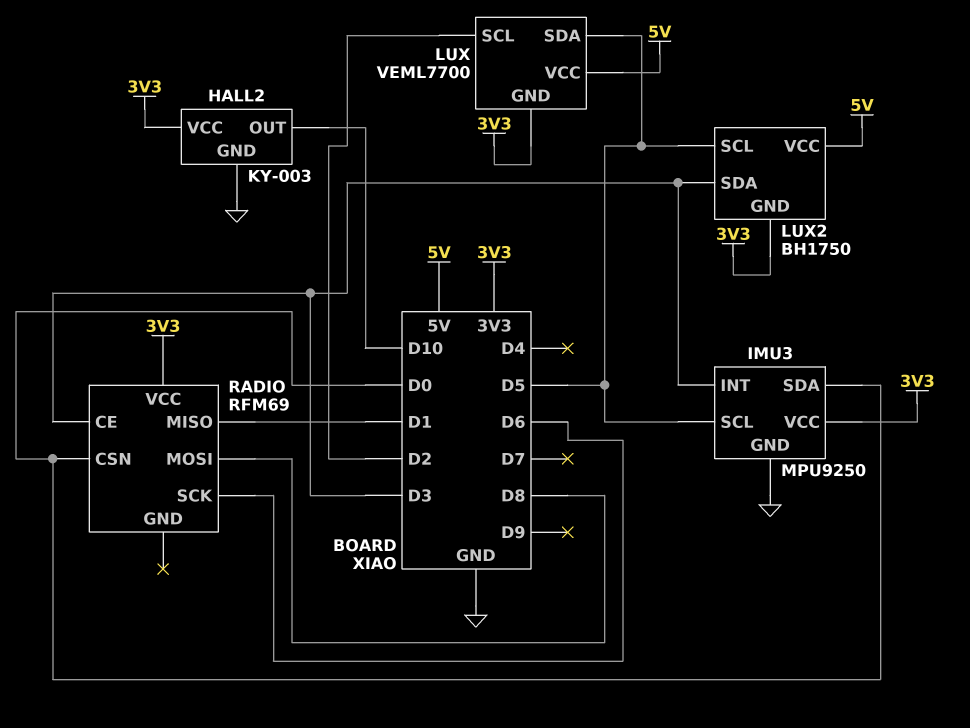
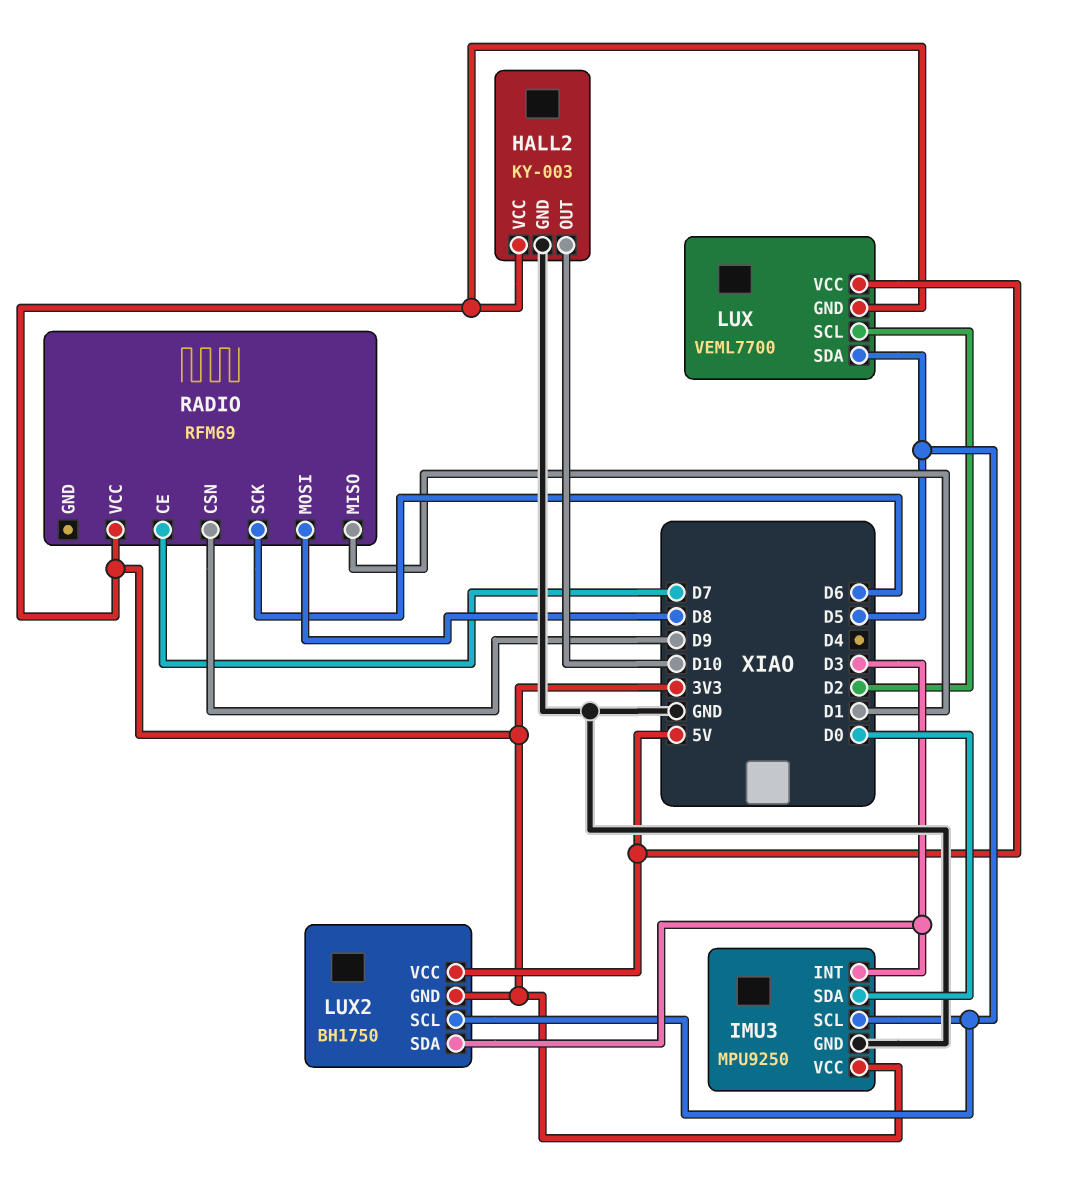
RADIO pin CE: D3 -> D7
RADIO pin CSN: D0 -> D9

